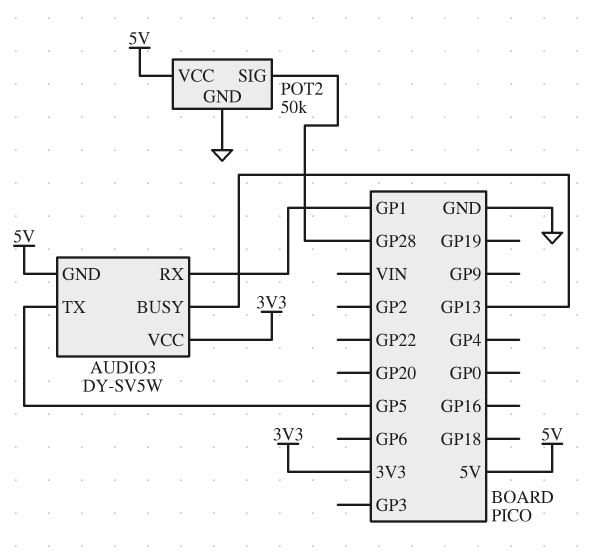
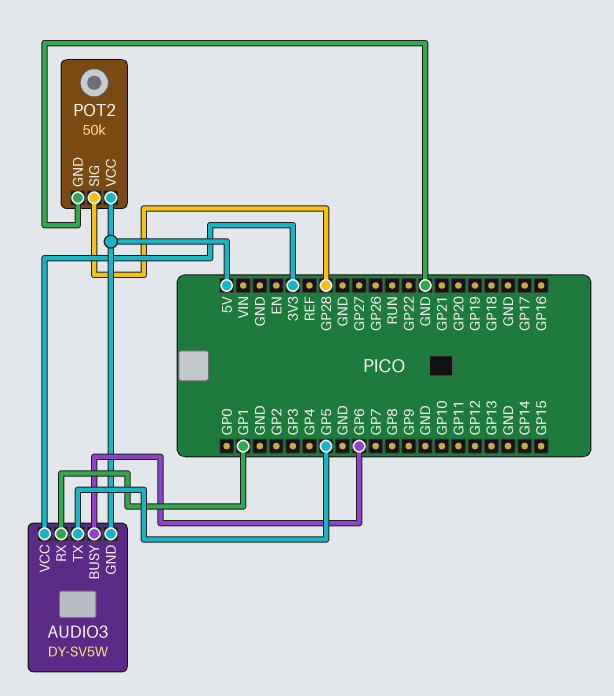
AUDIO3 pin BUSY: GP13 -> GP6

